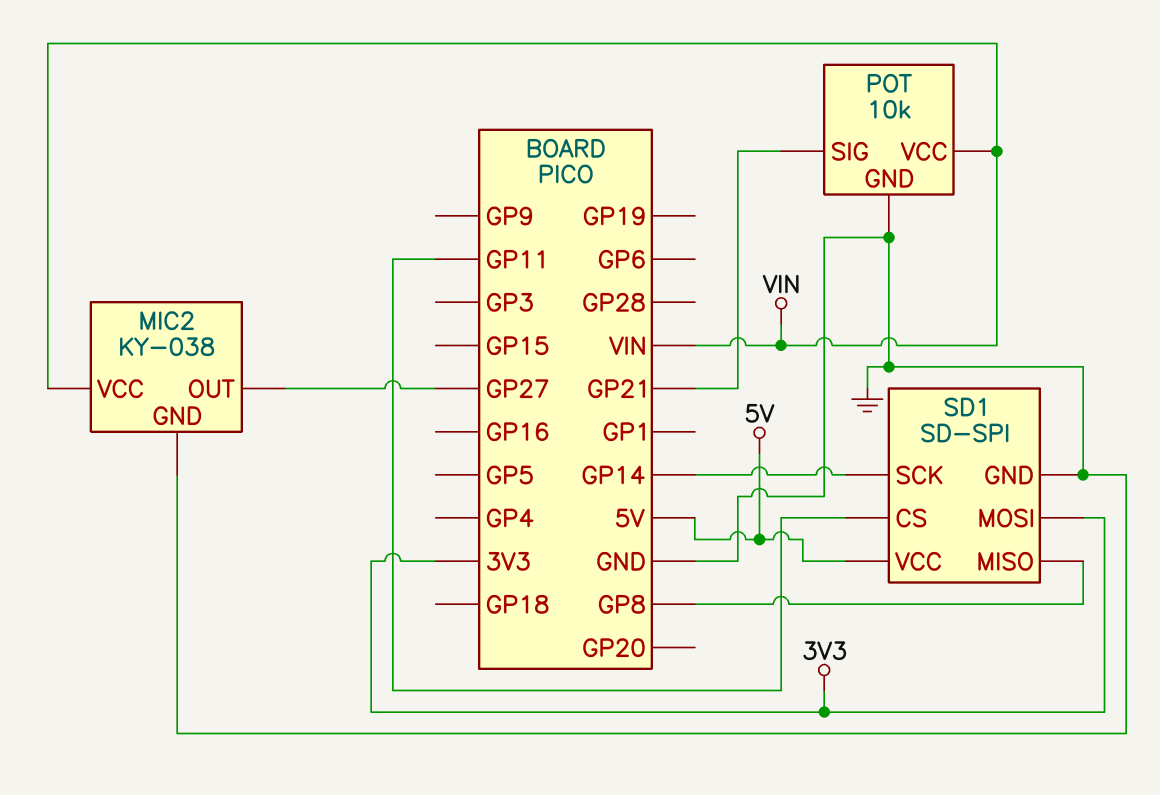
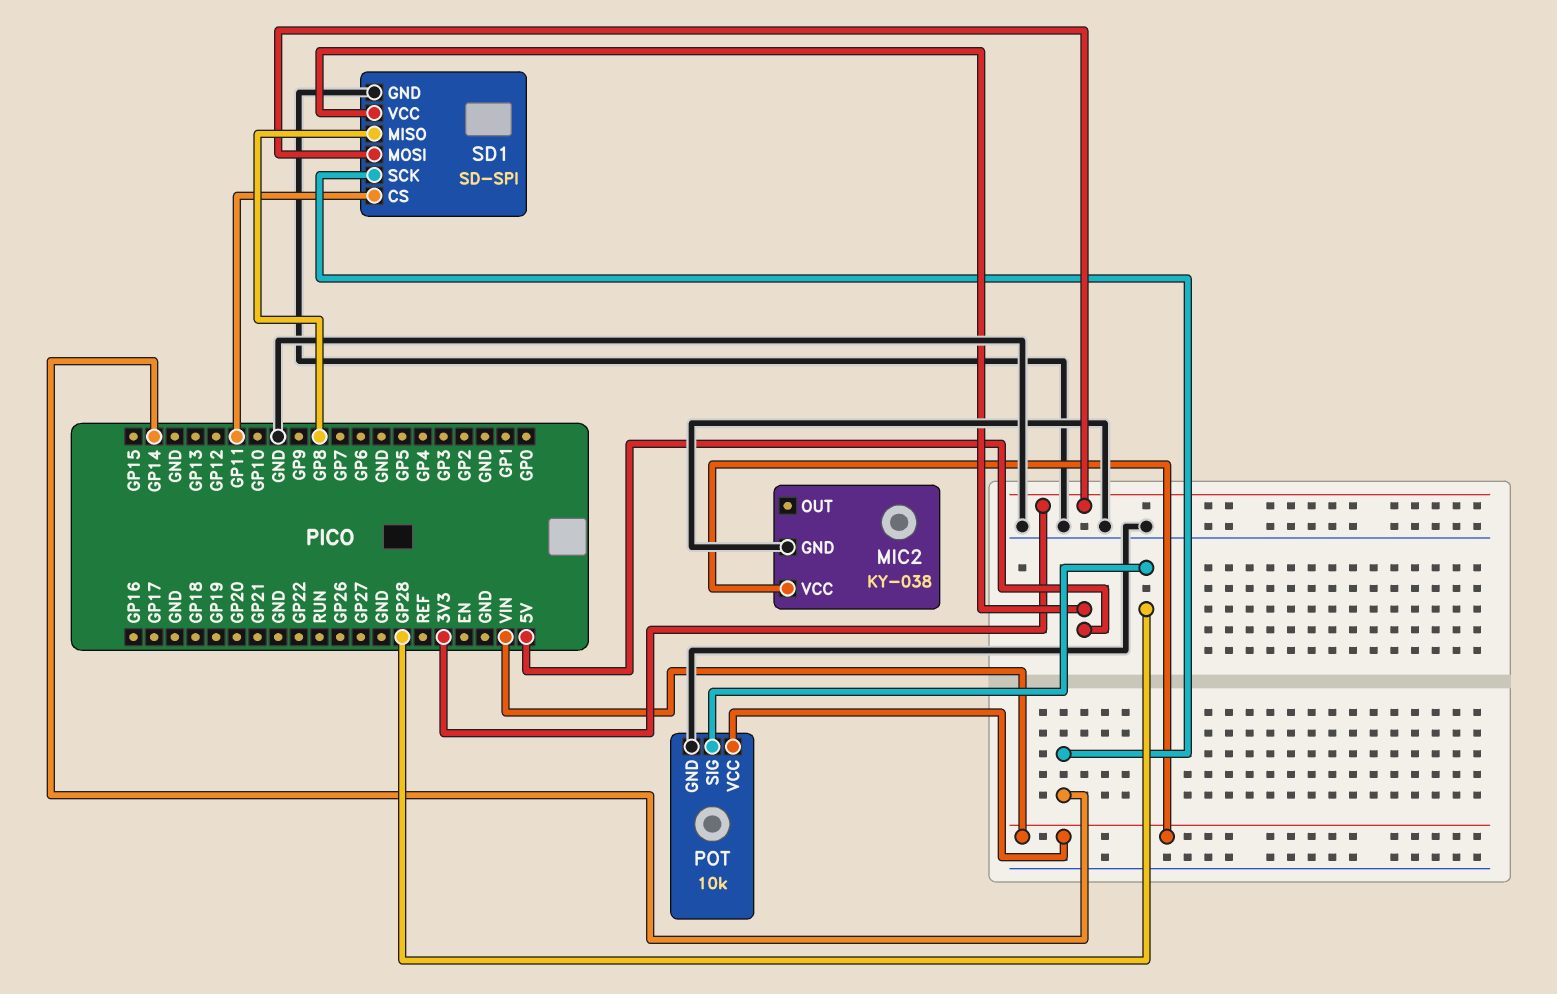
MIC2 pin OUT: GP27 -> none
POT pin SIG: GP21 -> GP28

